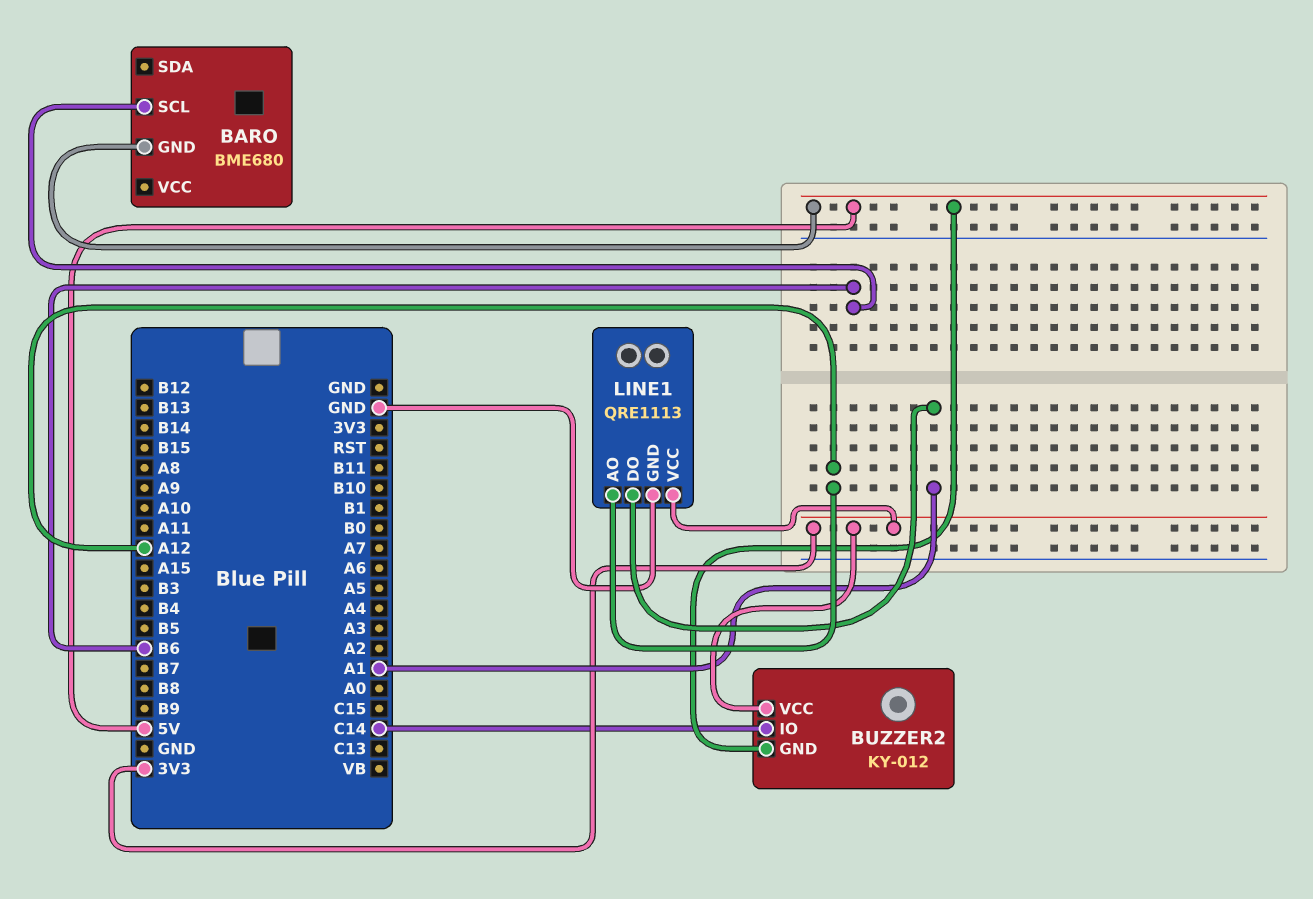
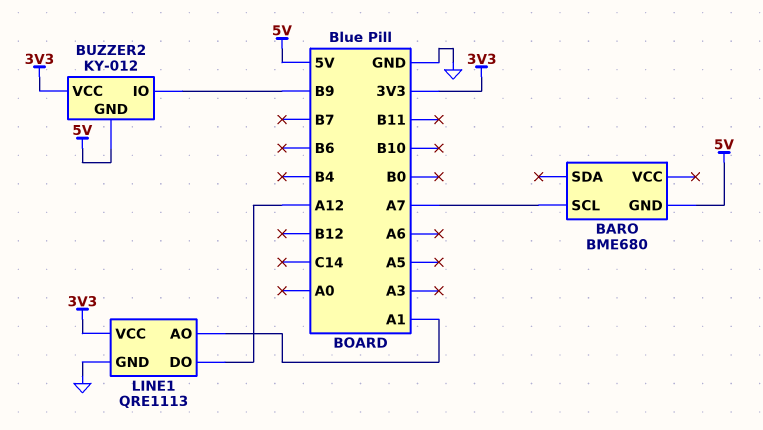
BARO pin SCL: B6 -> A7
BUZZER2 pin IO: C14 -> B9
LINE1 pin AO: A12 -> A1
LINE1 pin DO: A1 -> A12

